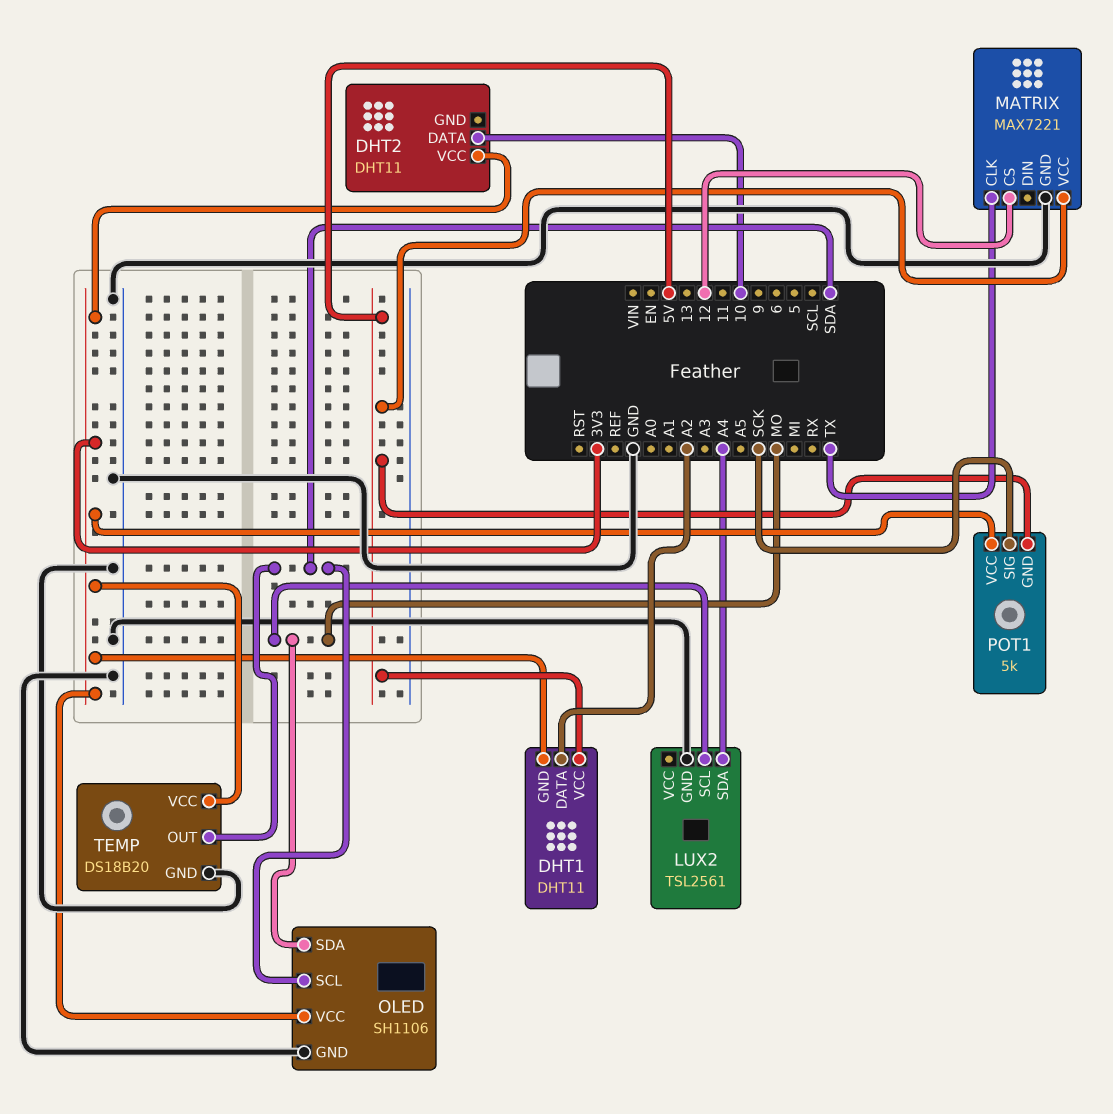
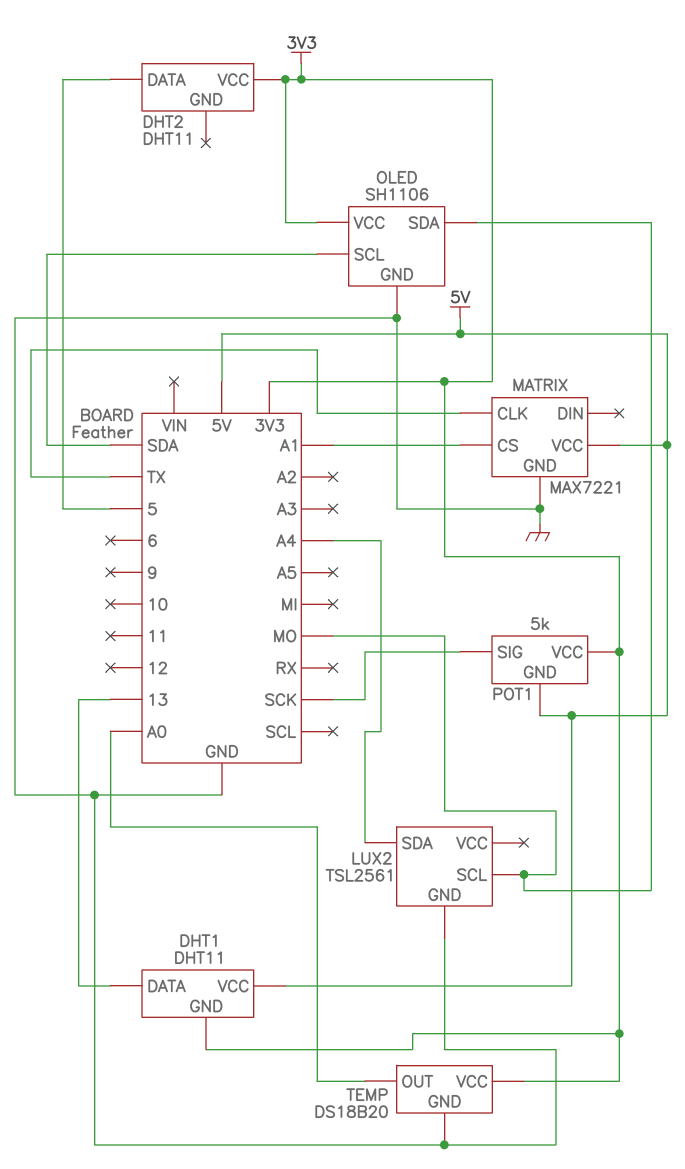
DHT1 pin DATA: A2 -> 13
DHT2 pin DATA: 10 -> 5
MATRIX pin CS: 12 -> A1
TEMP pin OUT: SDA -> A0

